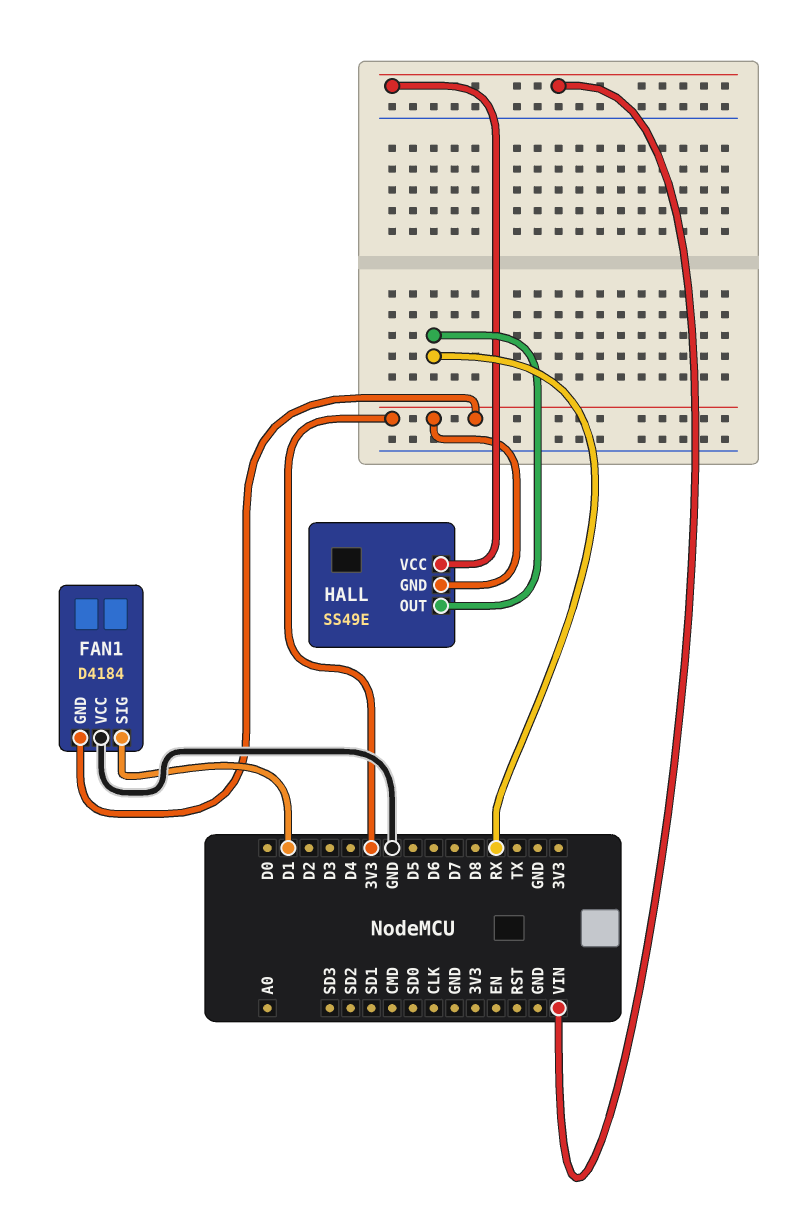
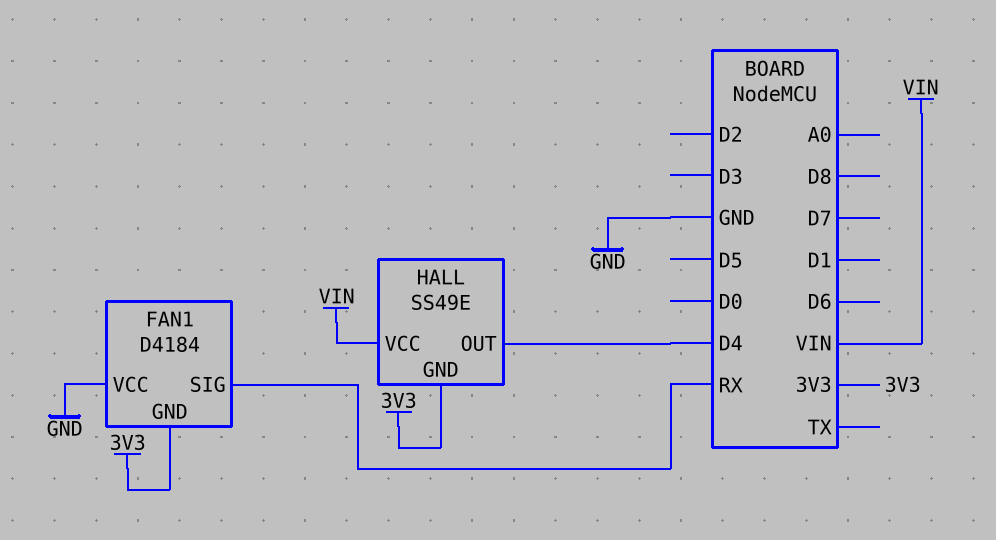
FAN1 pin SIG: D1 -> RX
HALL pin OUT: RX -> D4

